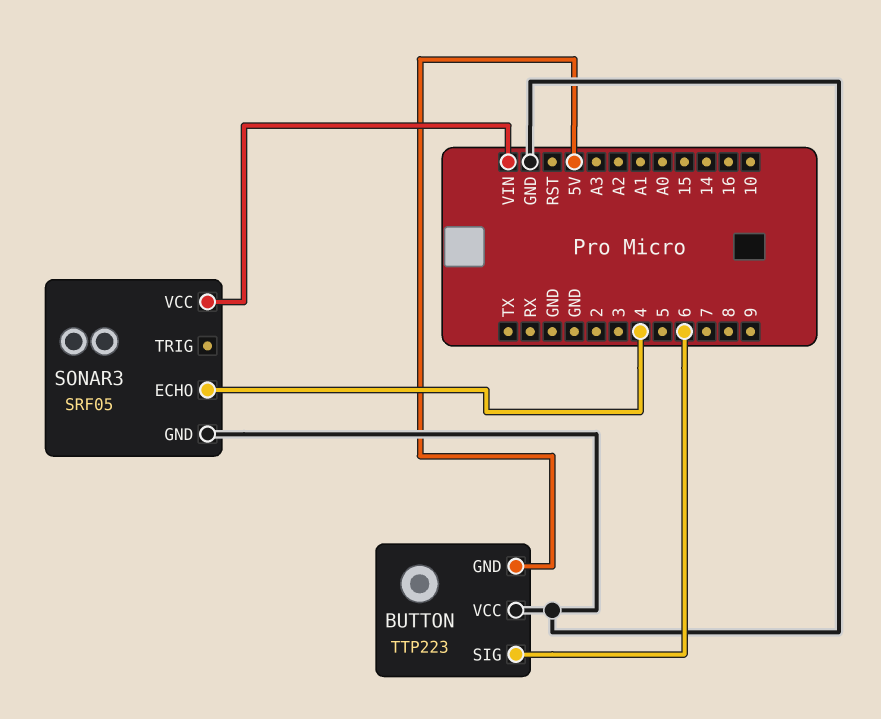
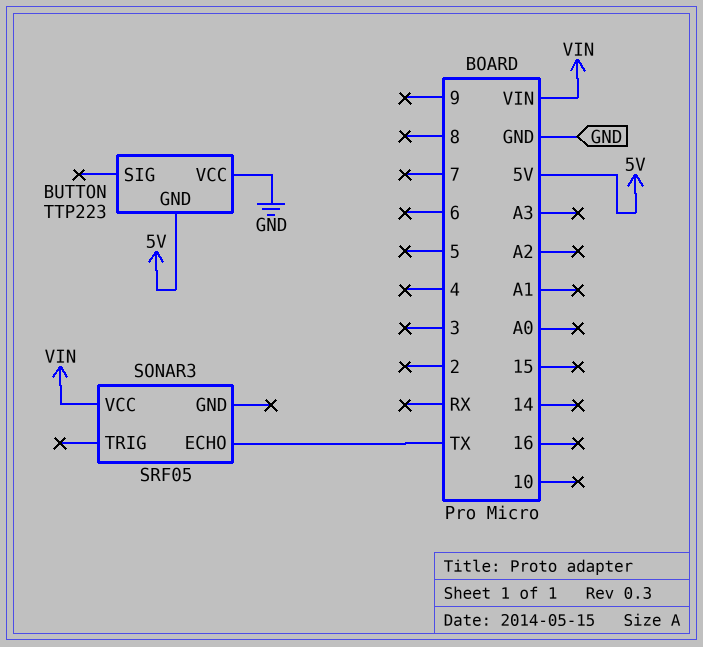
BUTTON pin SIG: 6 -> none
SONAR3 pin ECHO: 4 -> TX
SONAR3 pin GND: GND -> none

